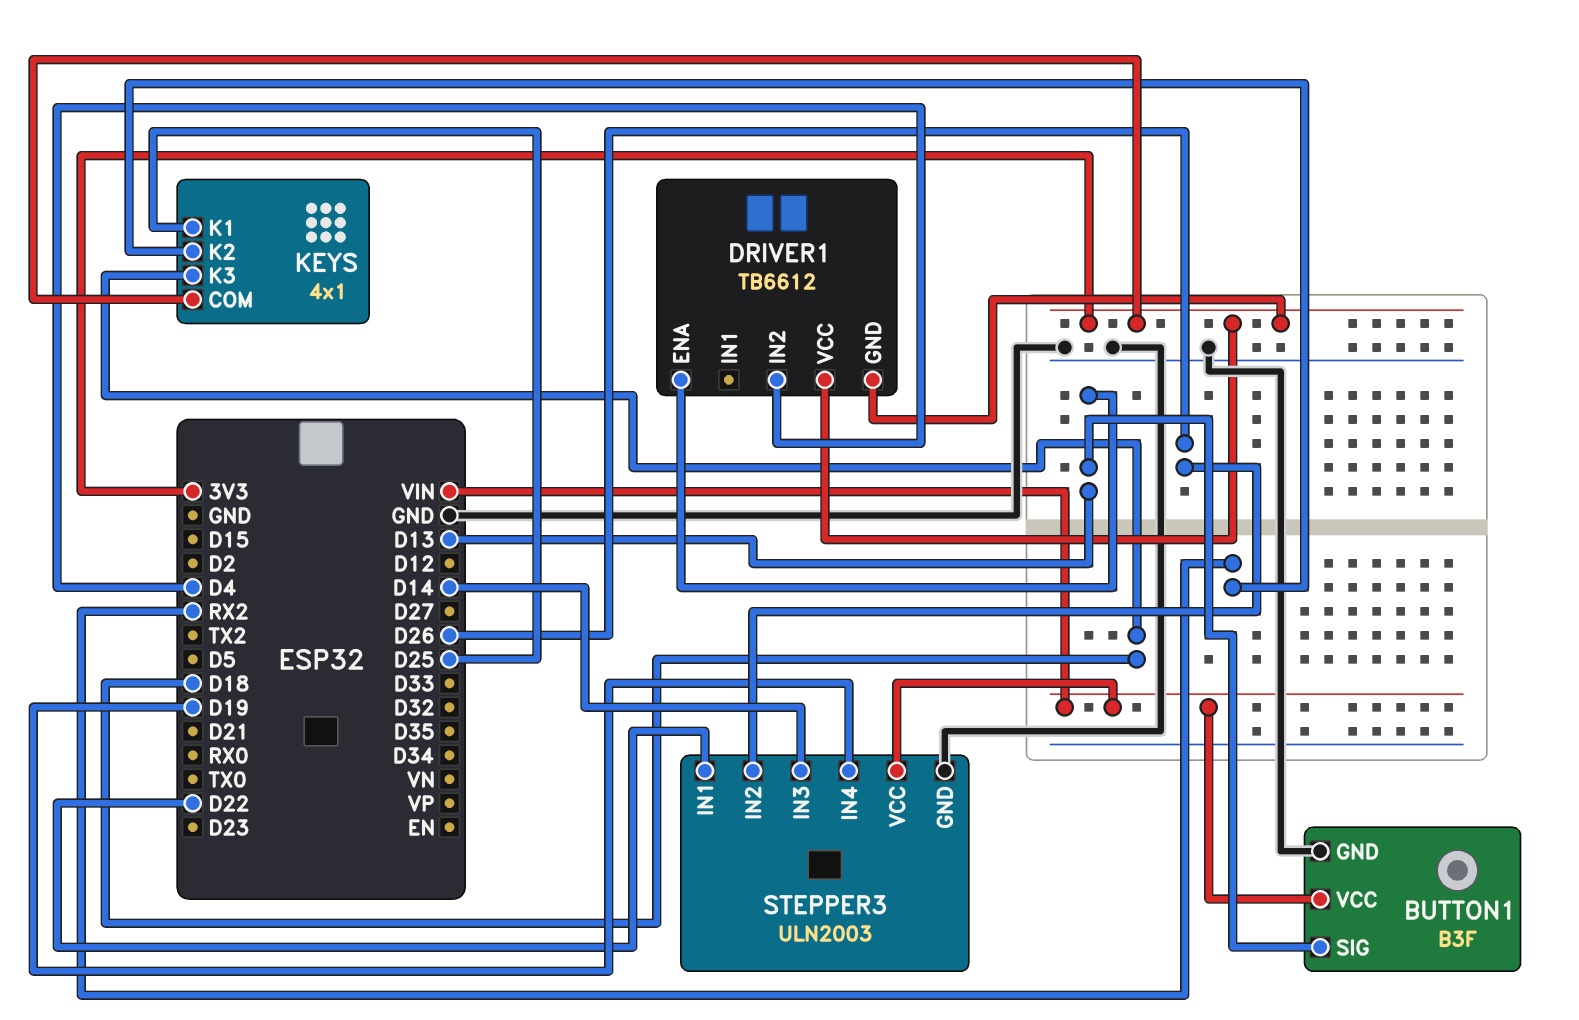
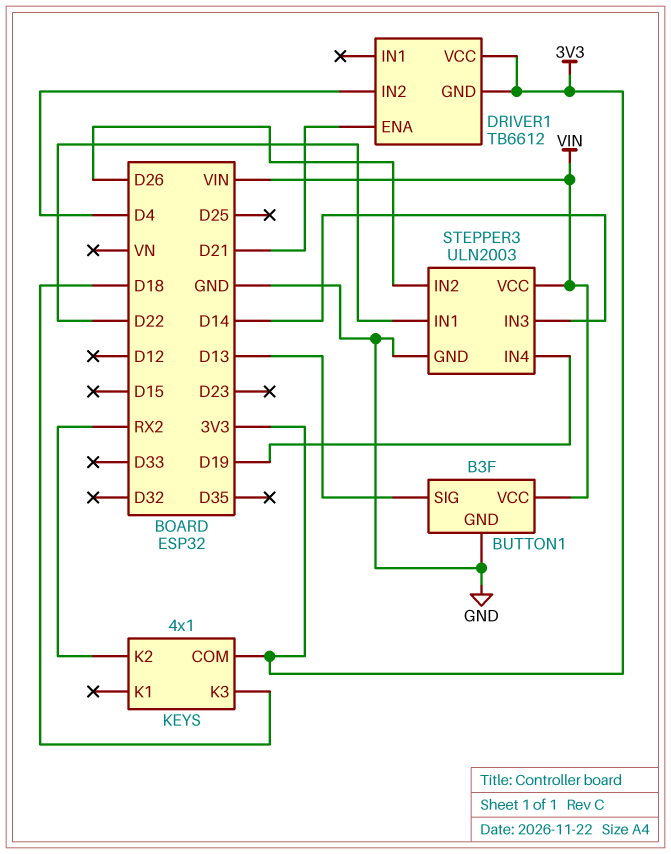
DRIVER1 pin ENA: D13 -> D21
KEYS pin K1: D25 -> none

